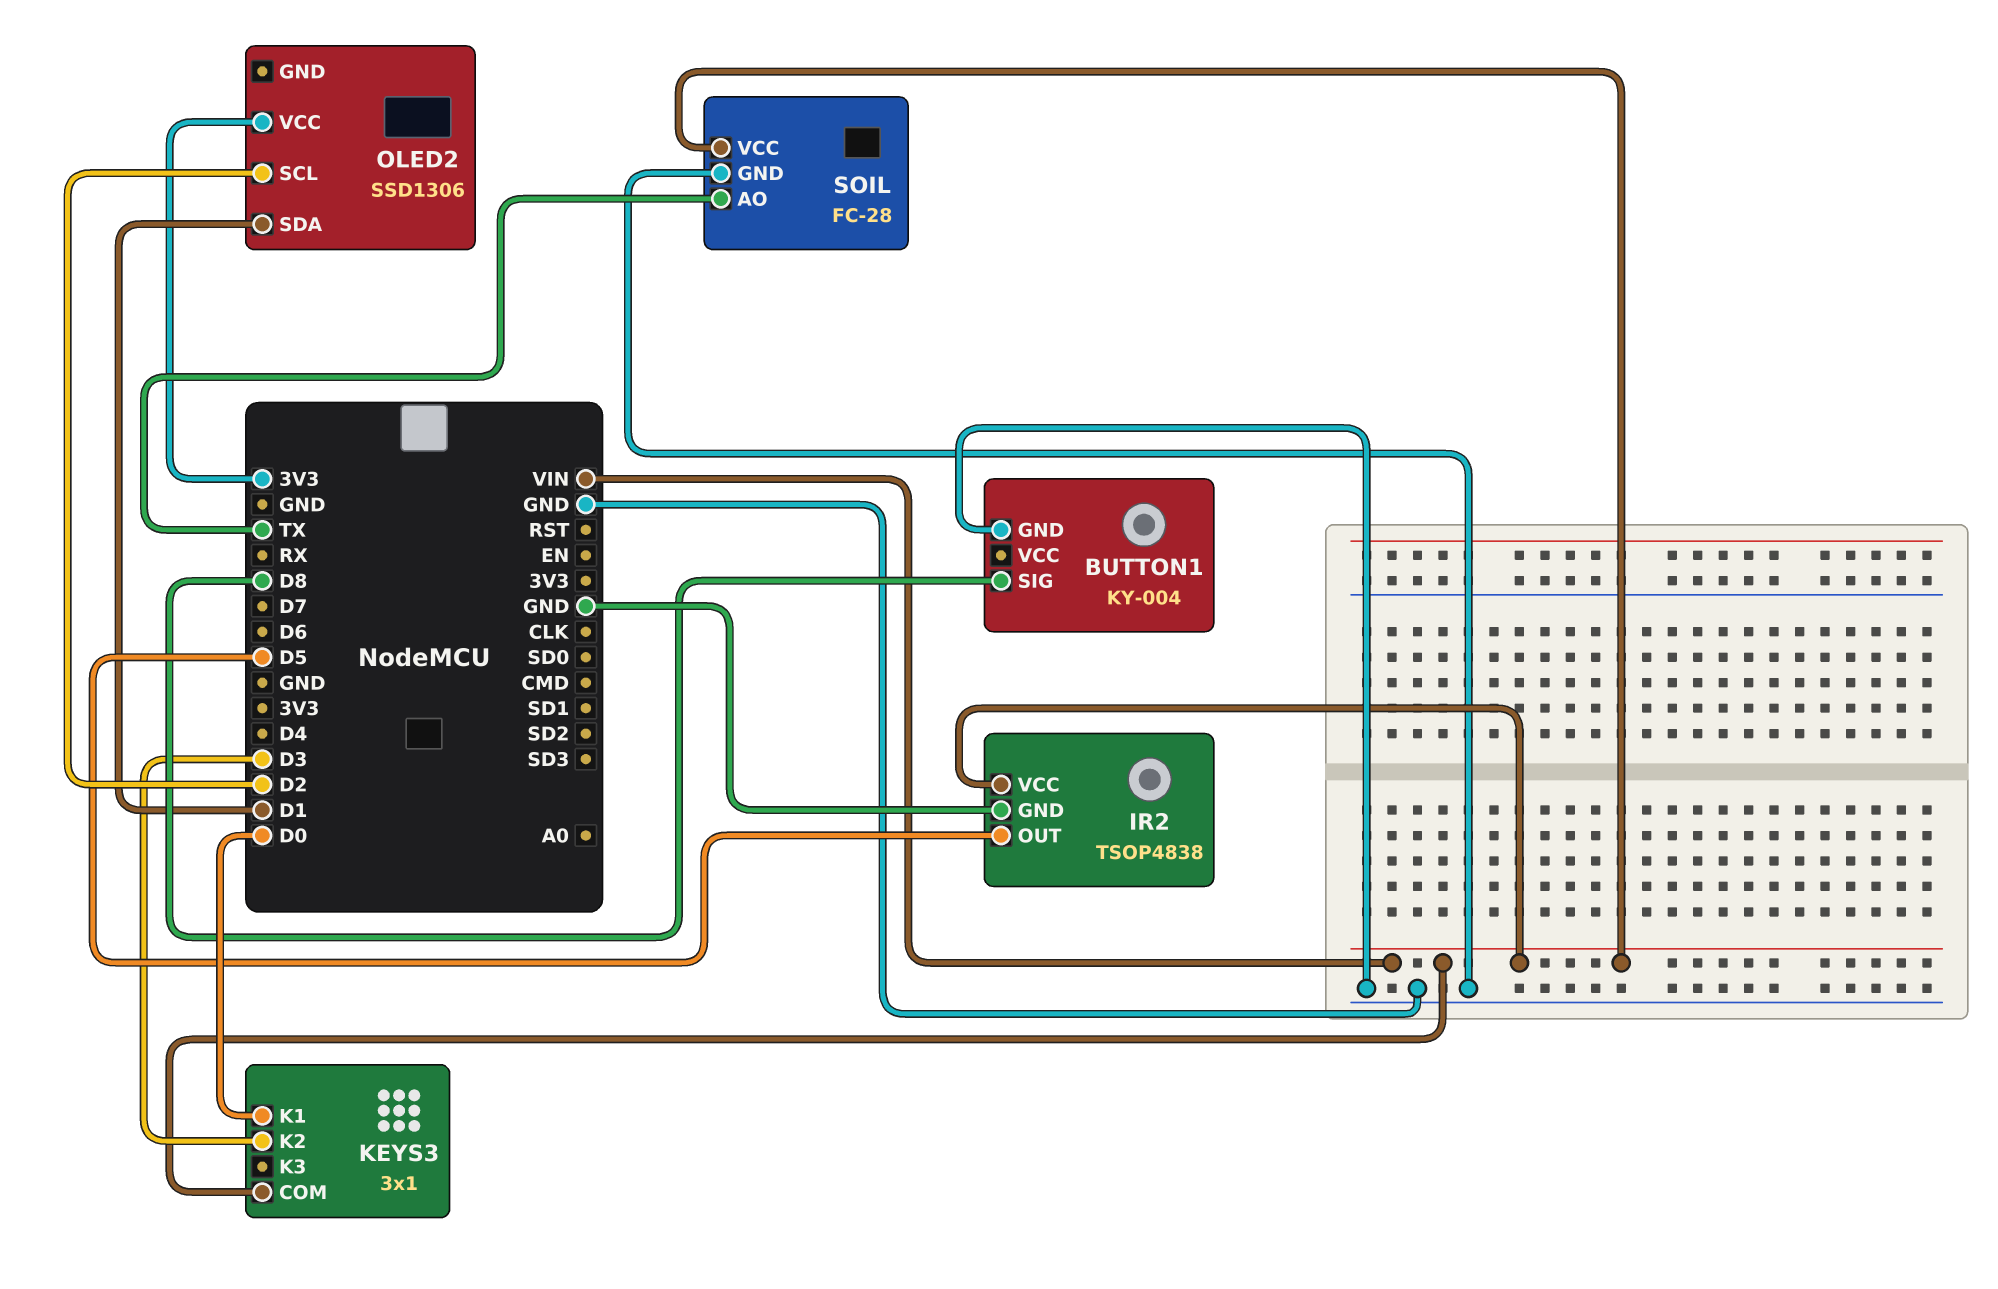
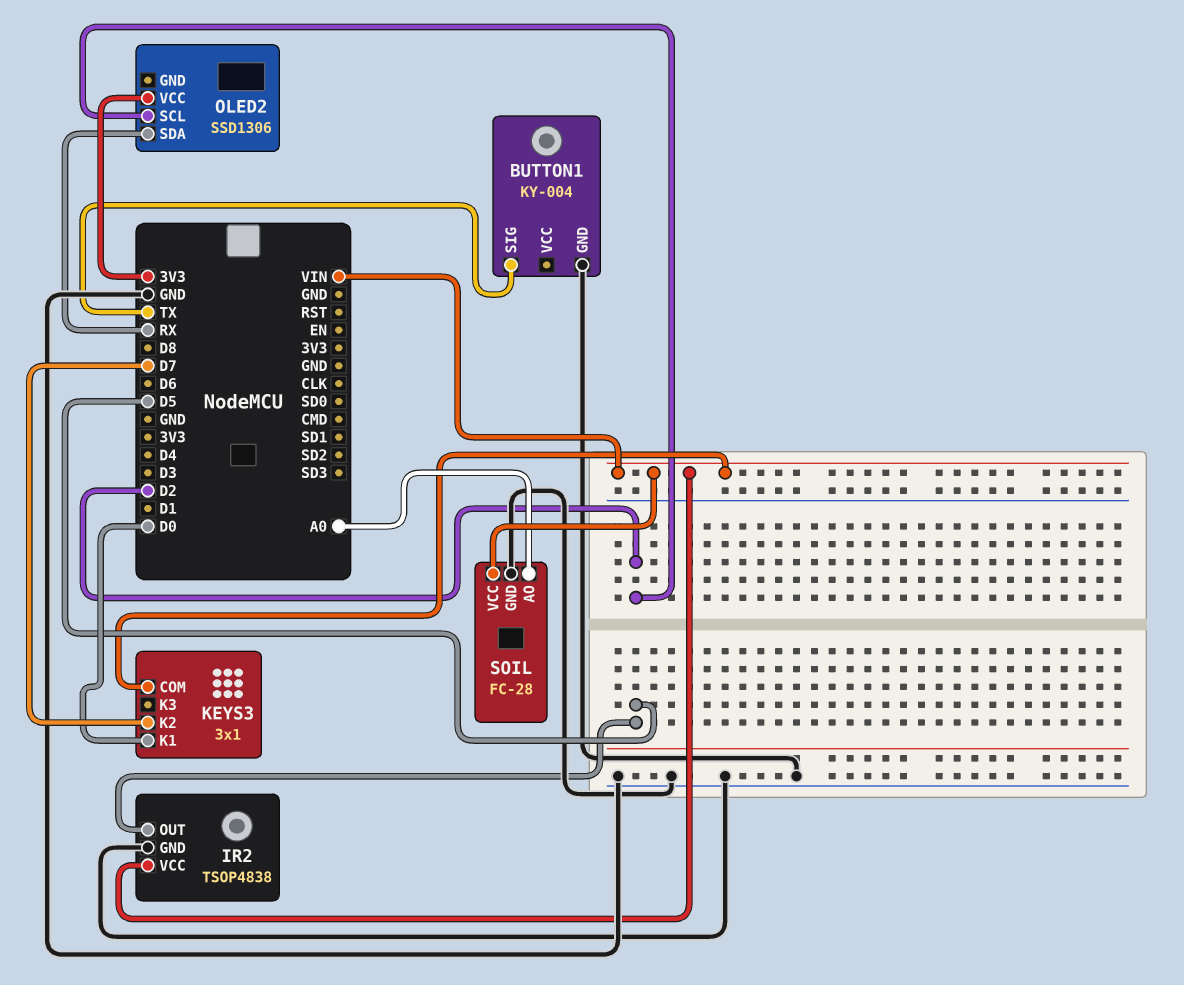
BUTTON1 pin SIG: D8 -> TX
KEYS3 pin K2: D3 -> D7
OLED2 pin SDA: D1 -> RX
SOIL pin AO: TX -> A0

